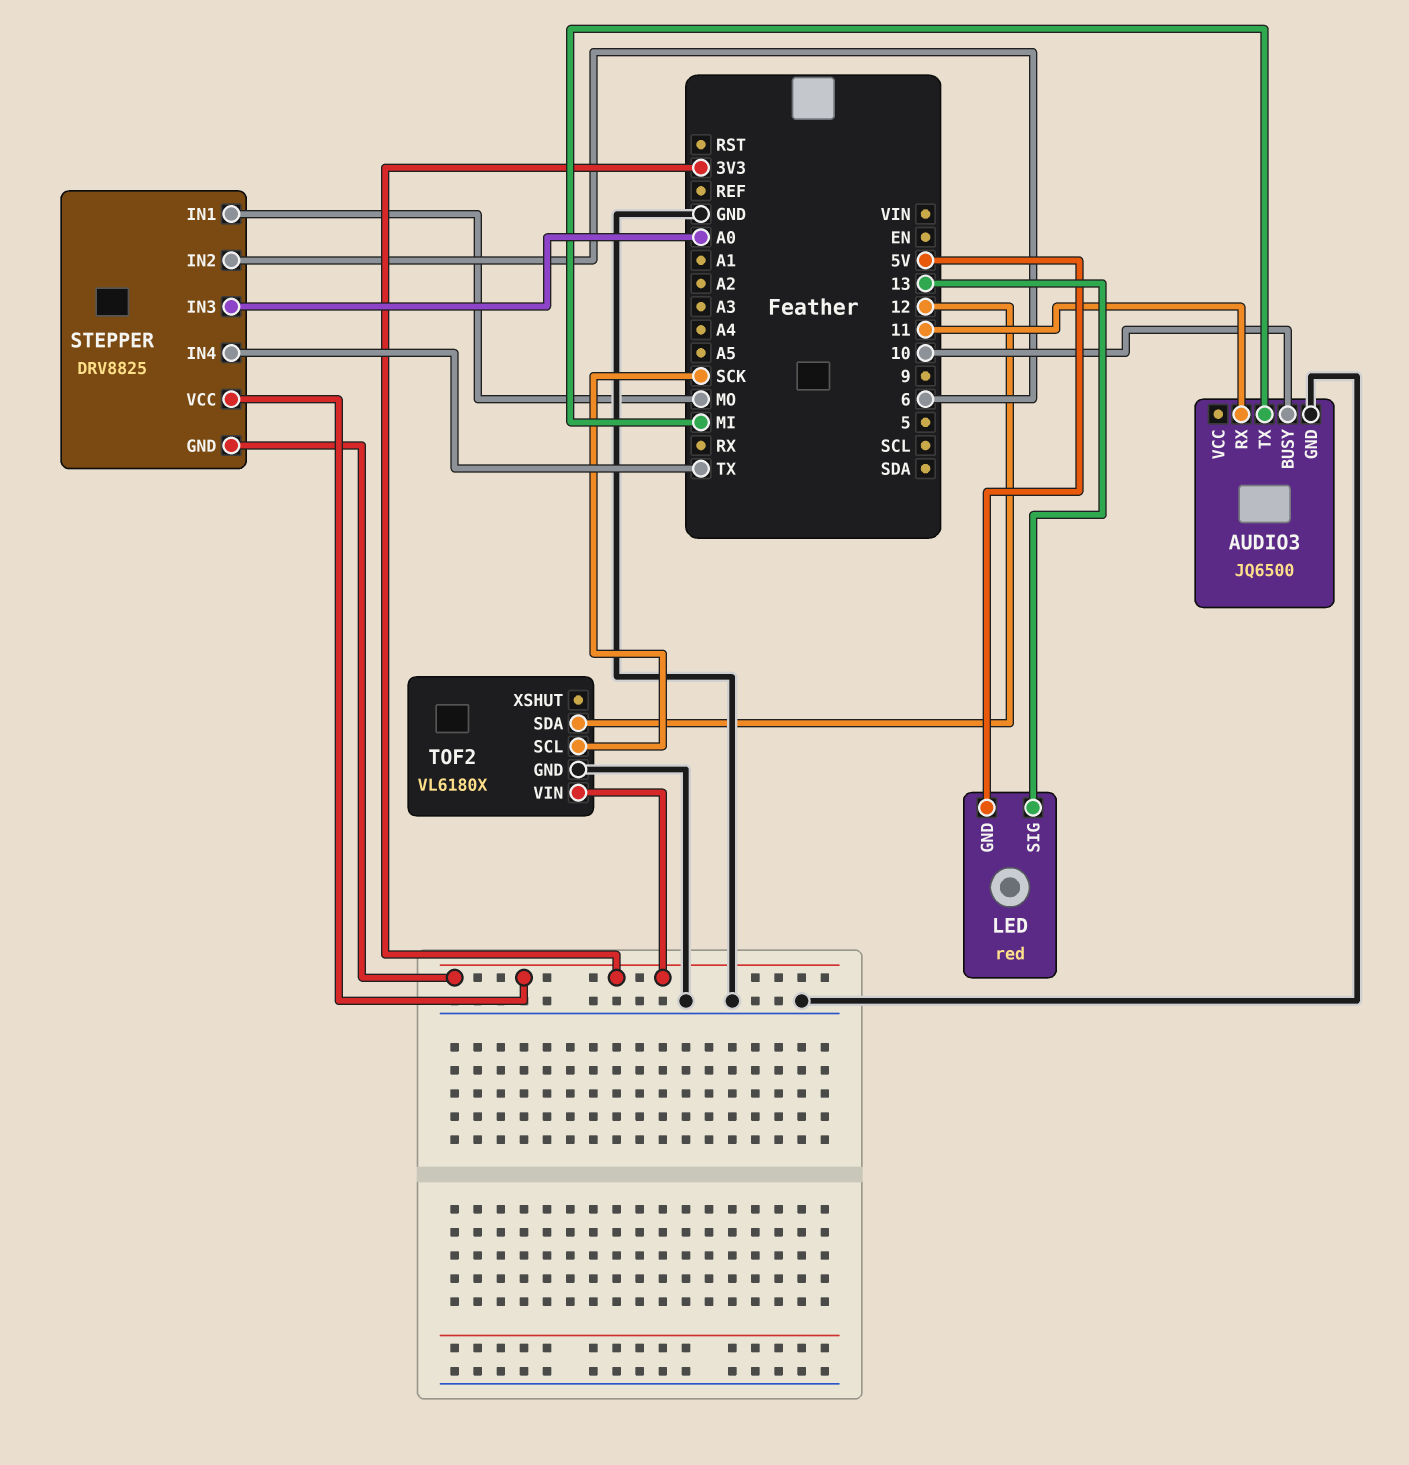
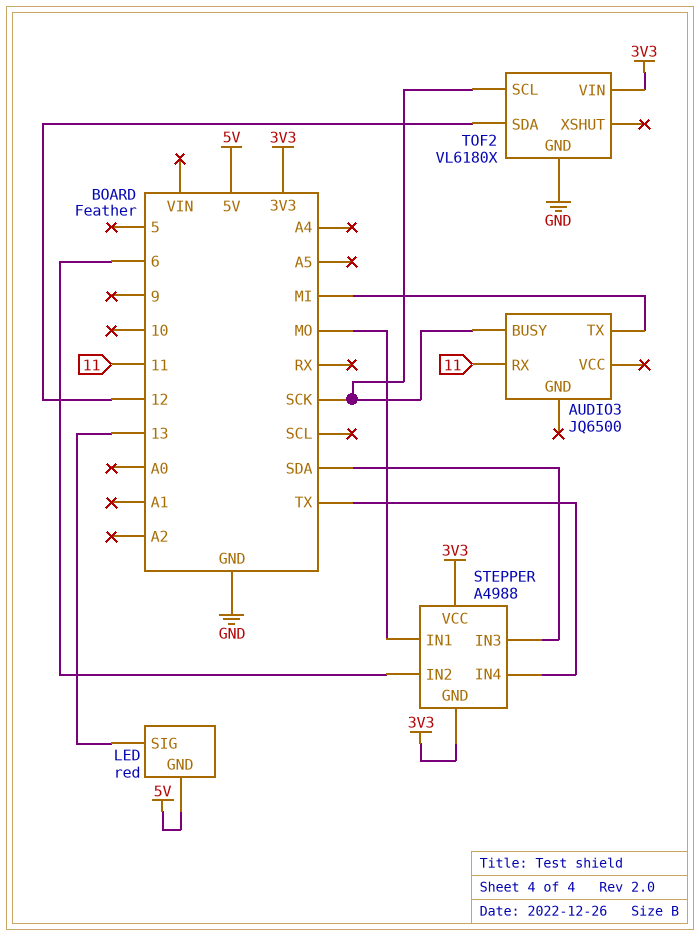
AUDIO3 pin BUSY: 10 -> SCK
AUDIO3 pin GND: GND -> none
STEPPER: DRV8825 -> A4988
STEPPER pin IN3: A0 -> SDA

